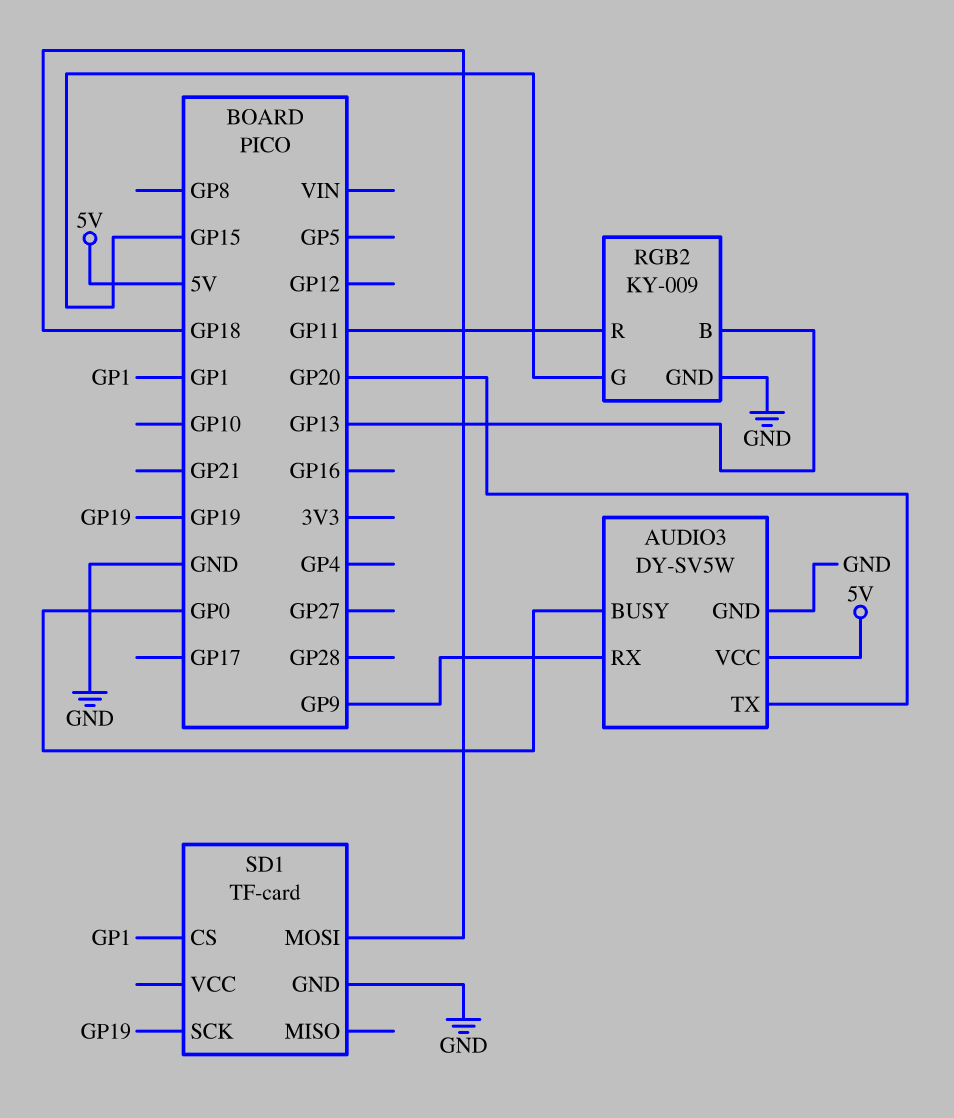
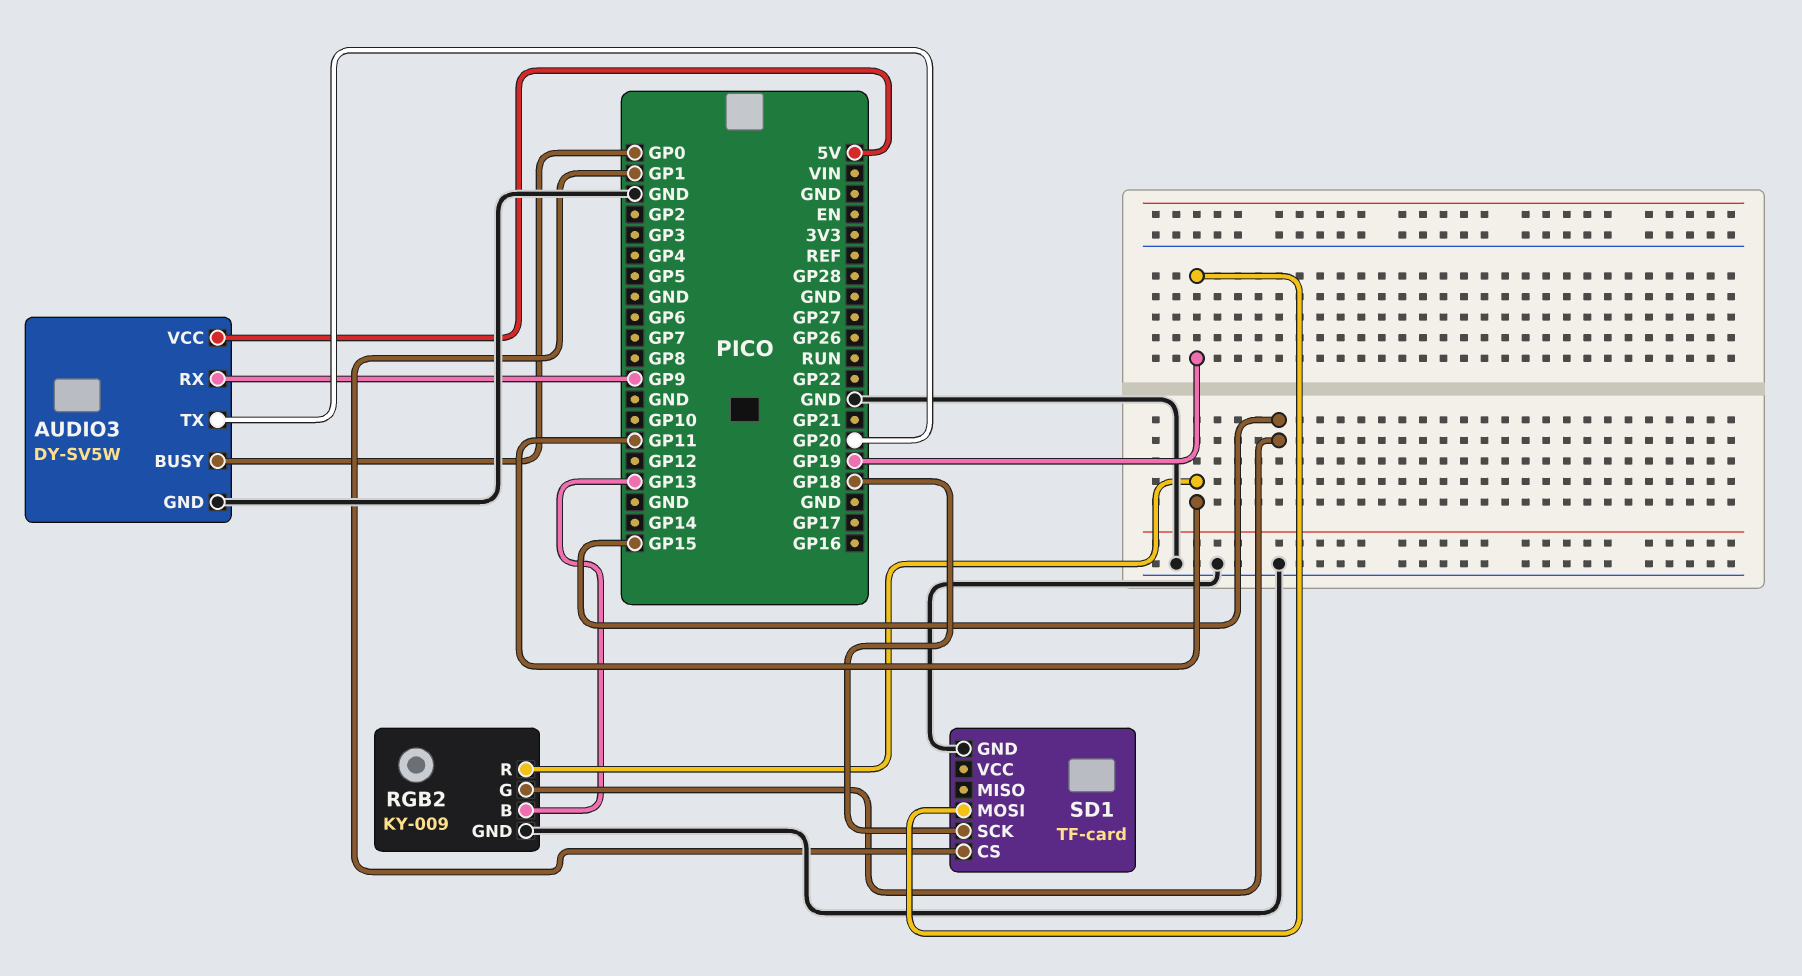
SD1 pin MOSI: GP18 -> GP19
SD1 pin SCK: GP19 -> GP18

